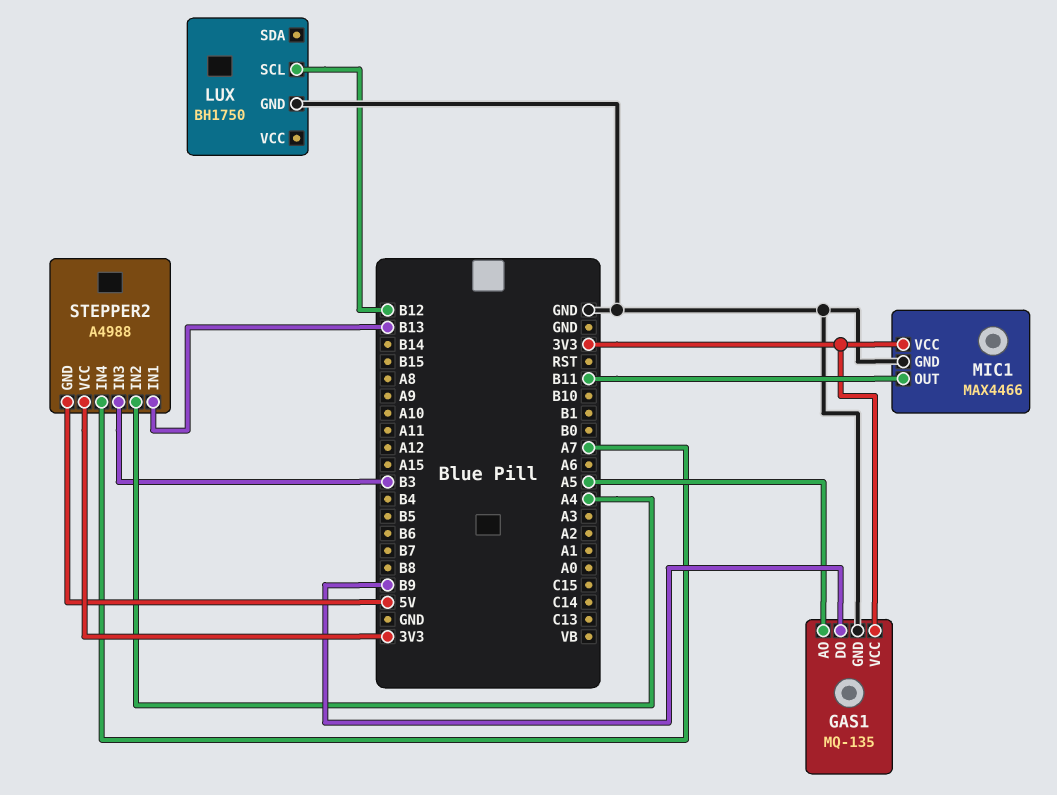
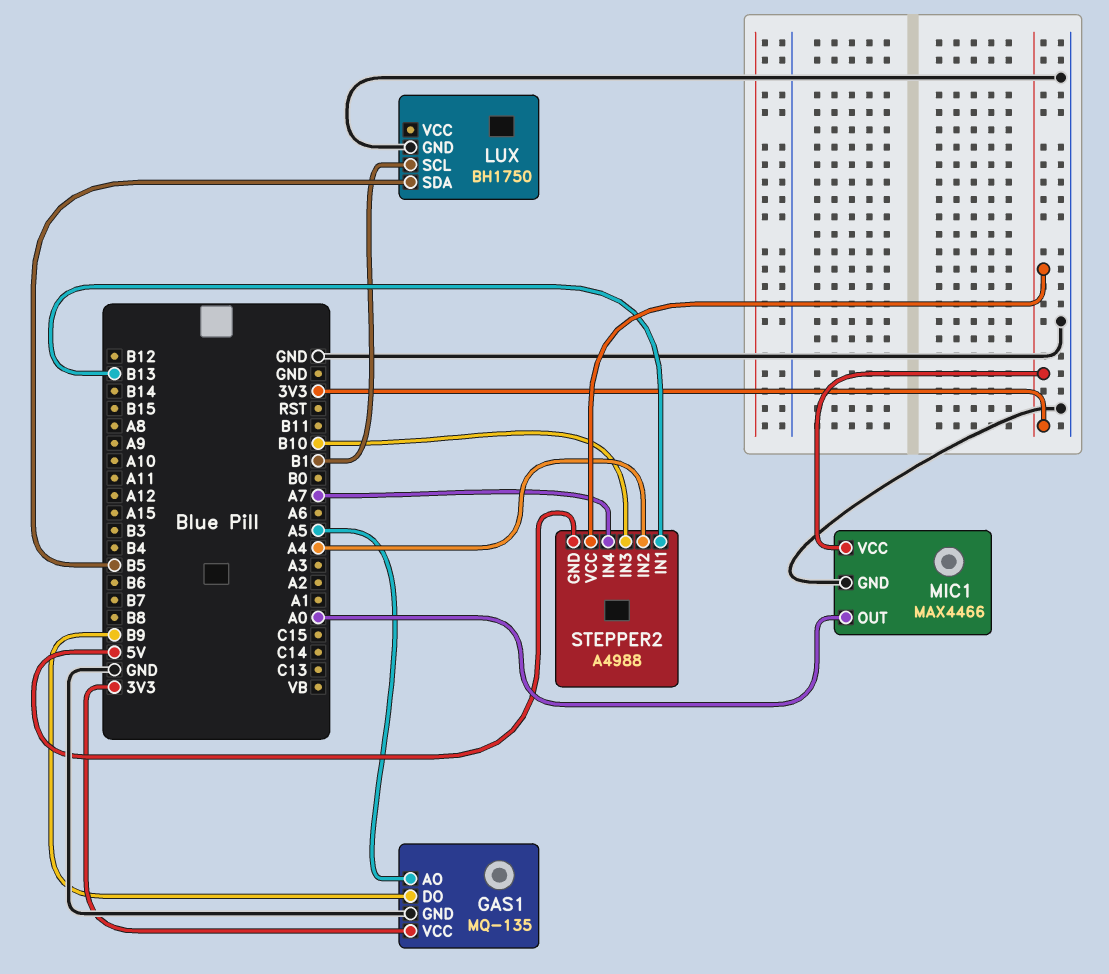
LUX pin SCL: B12 -> B1
LUX pin SDA: none -> B5
MIC1 pin OUT: B11 -> A0
STEPPER2 pin IN3: B3 -> B10

